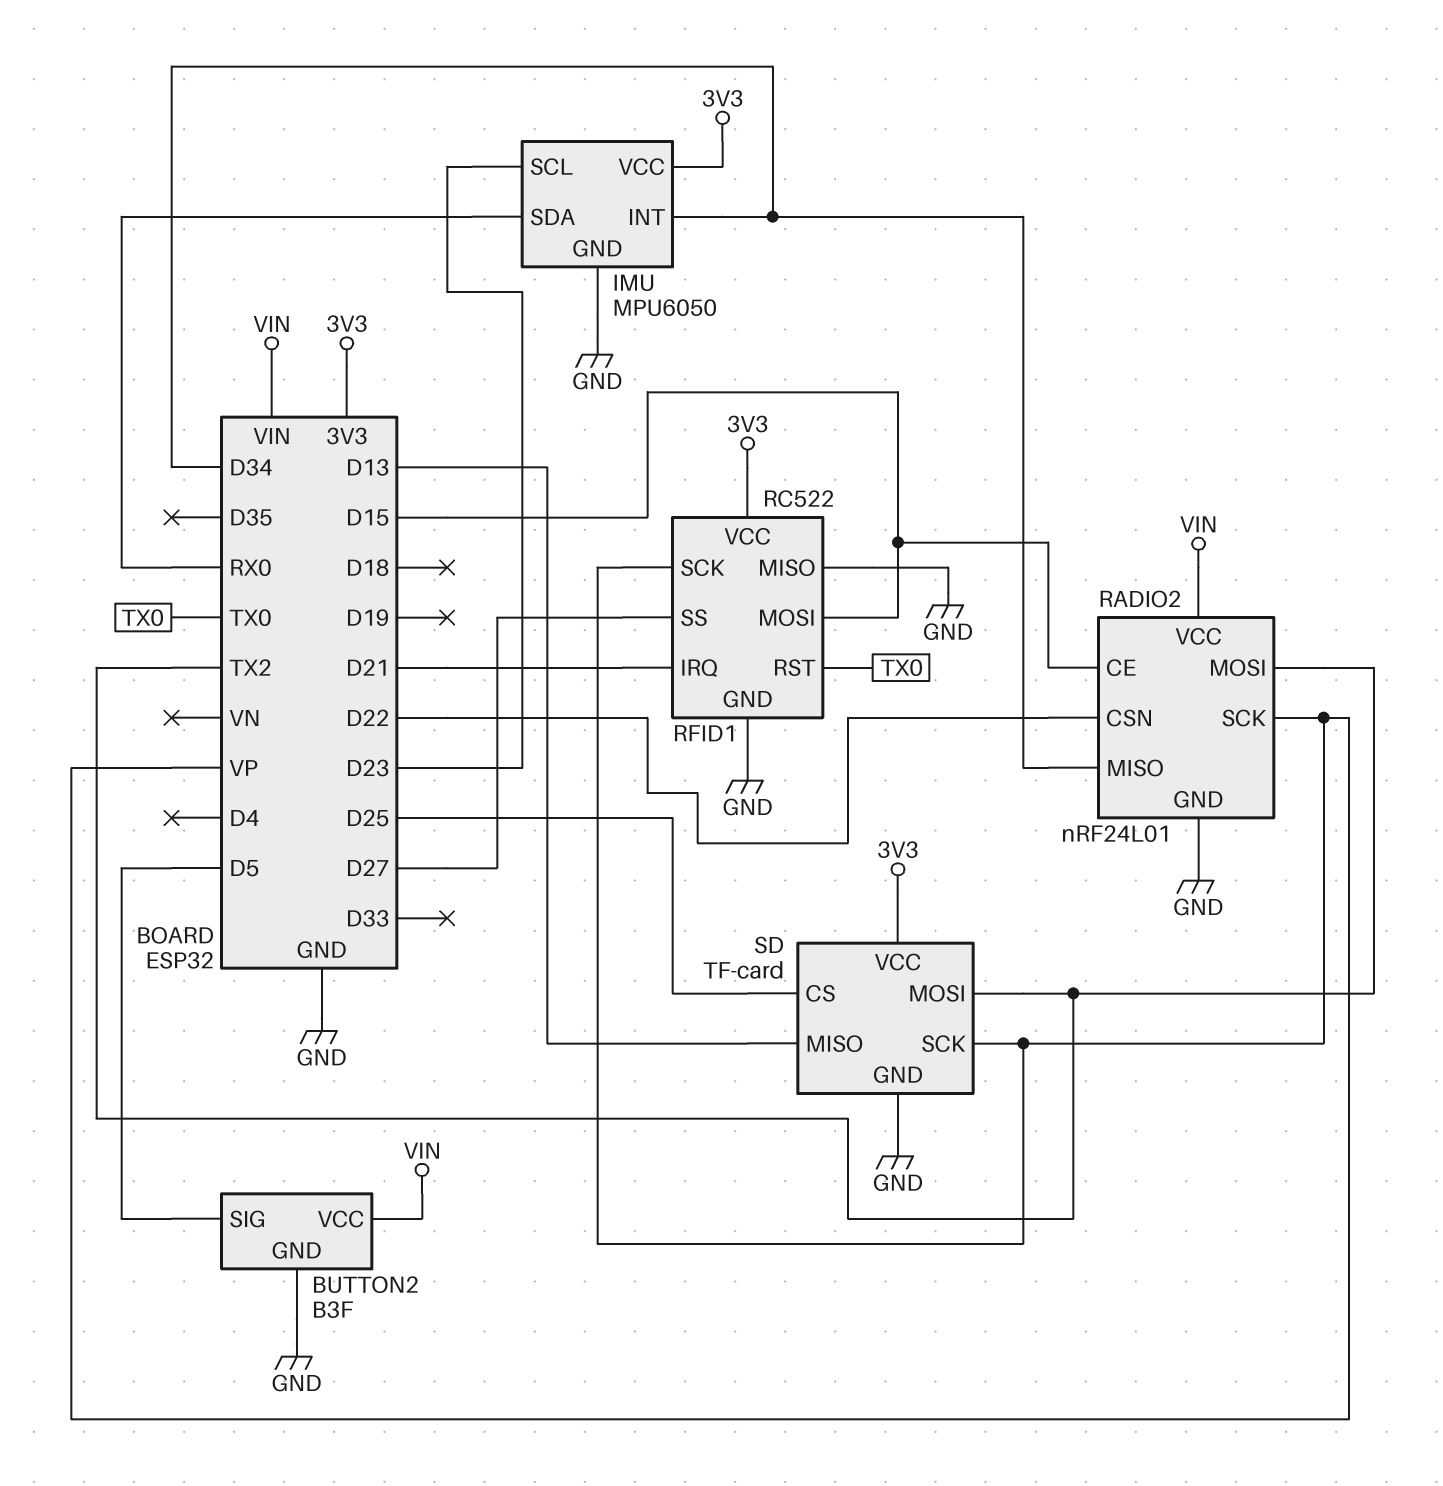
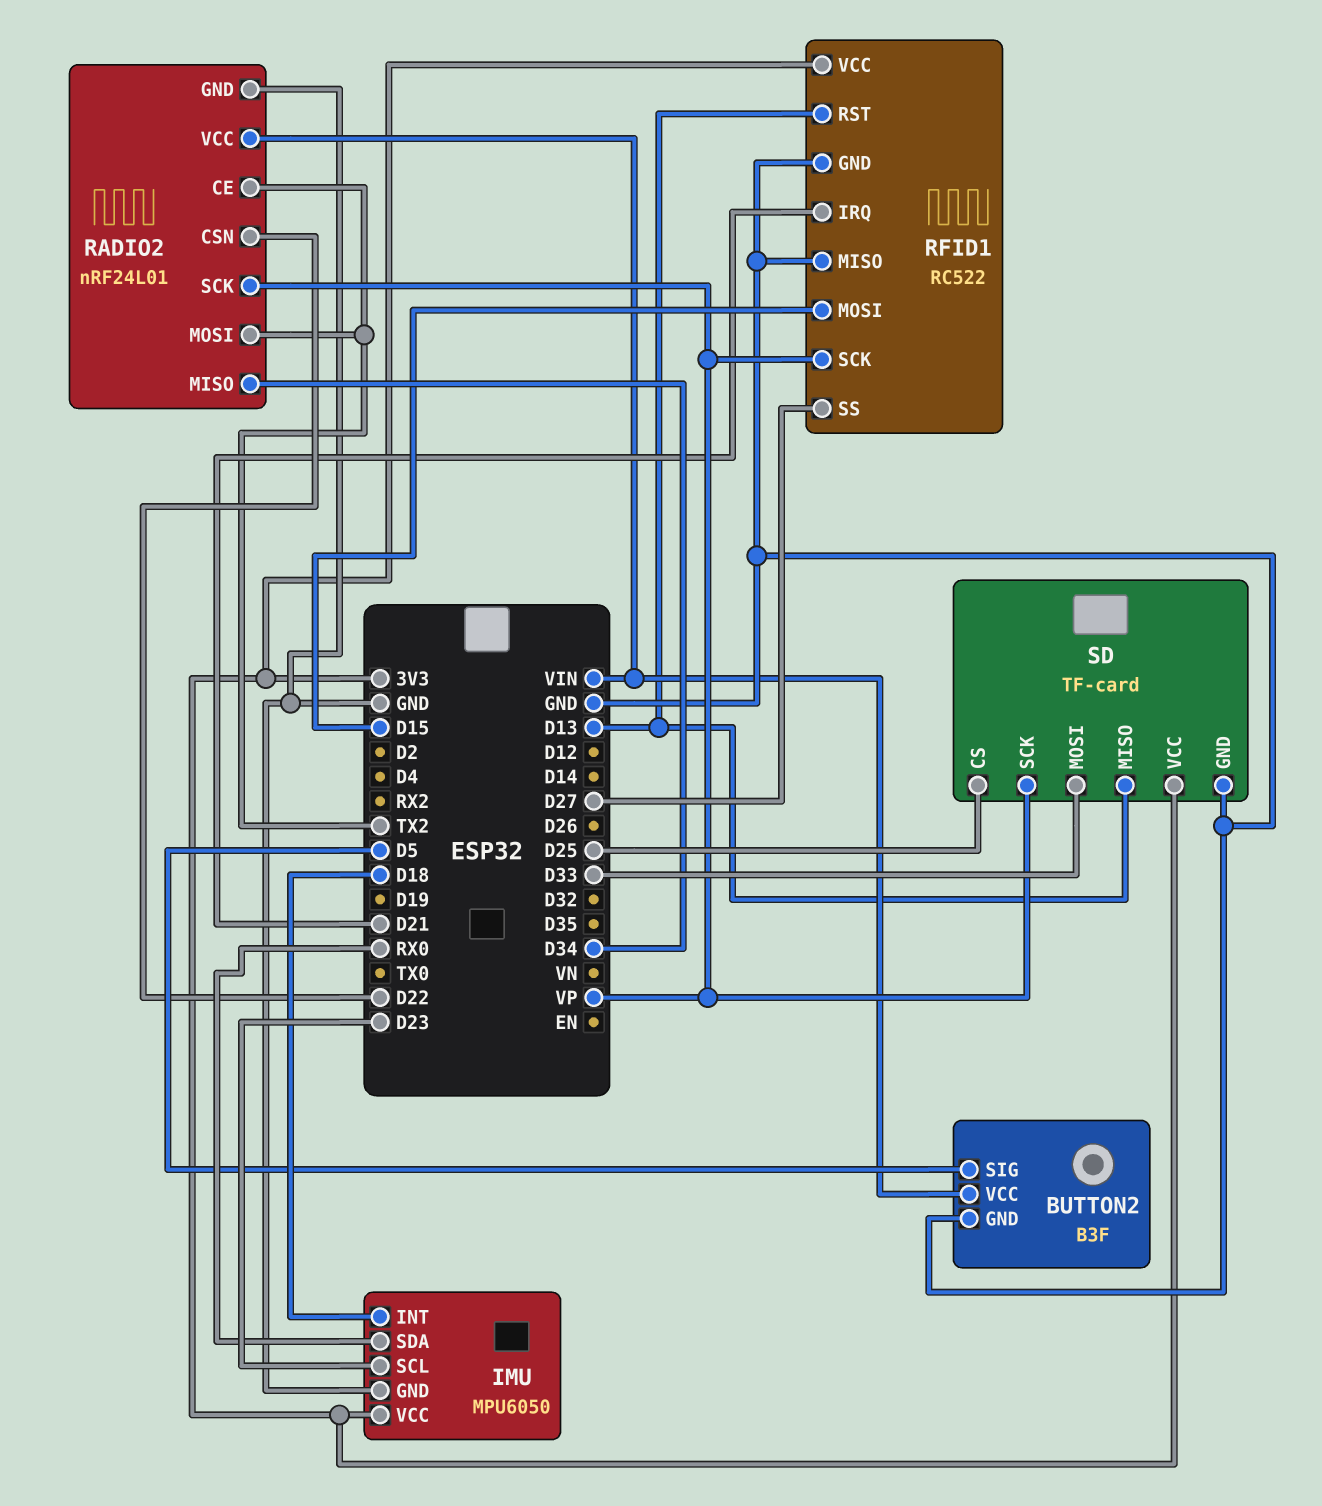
IMU pin INT: D34 -> D18
RADIO2 pin CE: D15 -> TX2
RFID1 pin RST: TX0 -> D13
SD pin MOSI: TX2 -> D33

